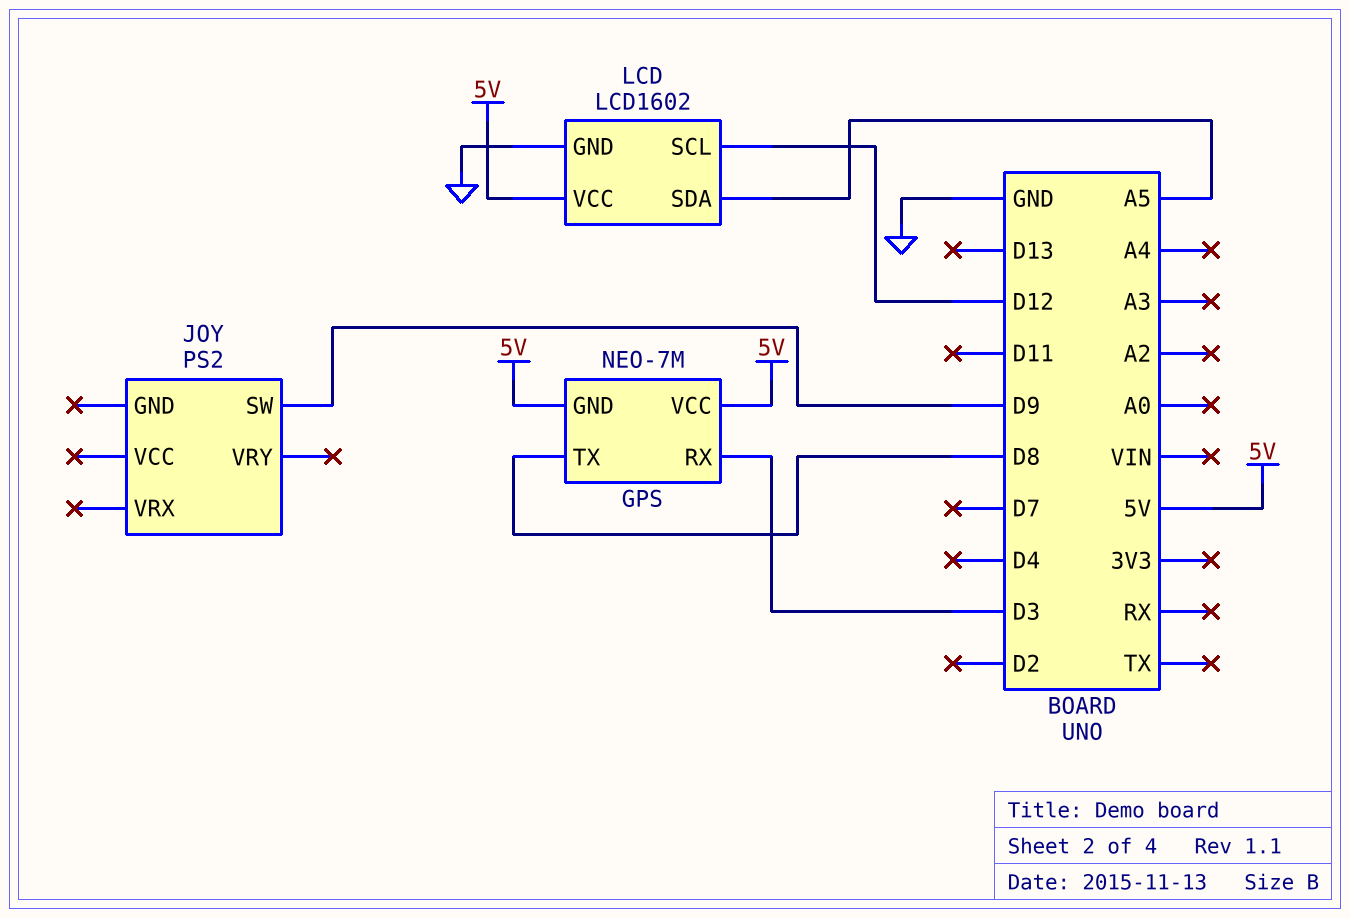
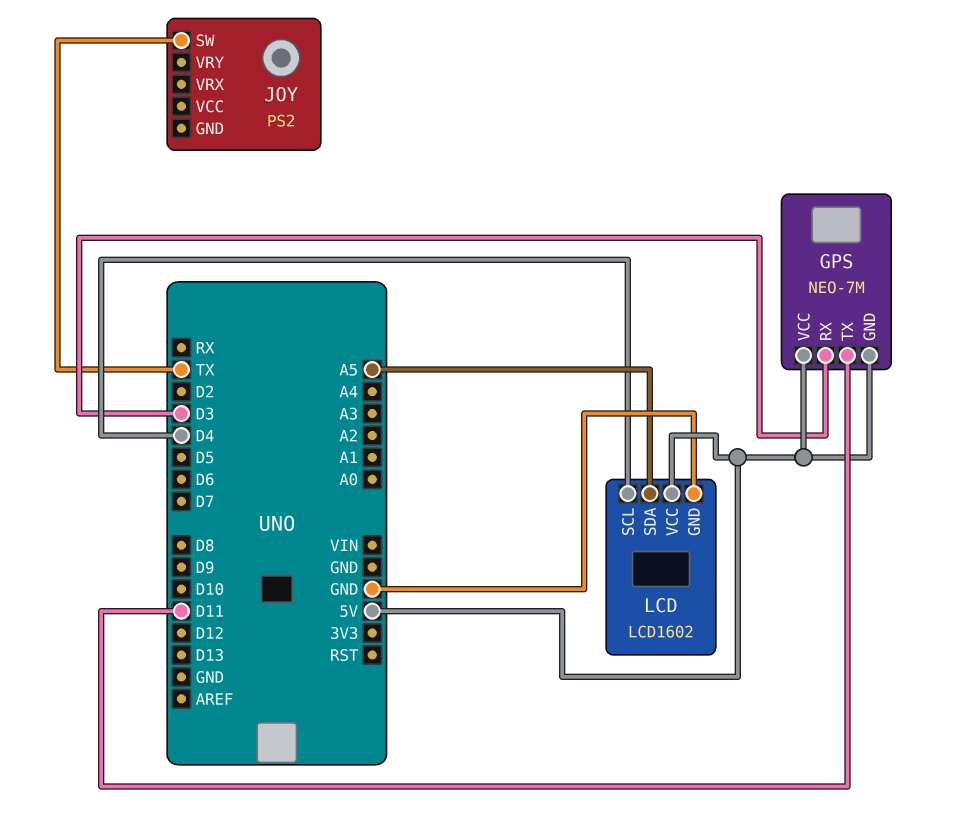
GPS pin TX: D8 -> D11
JOY pin SW: D9 -> TX
LCD pin SCL: D12 -> D4

